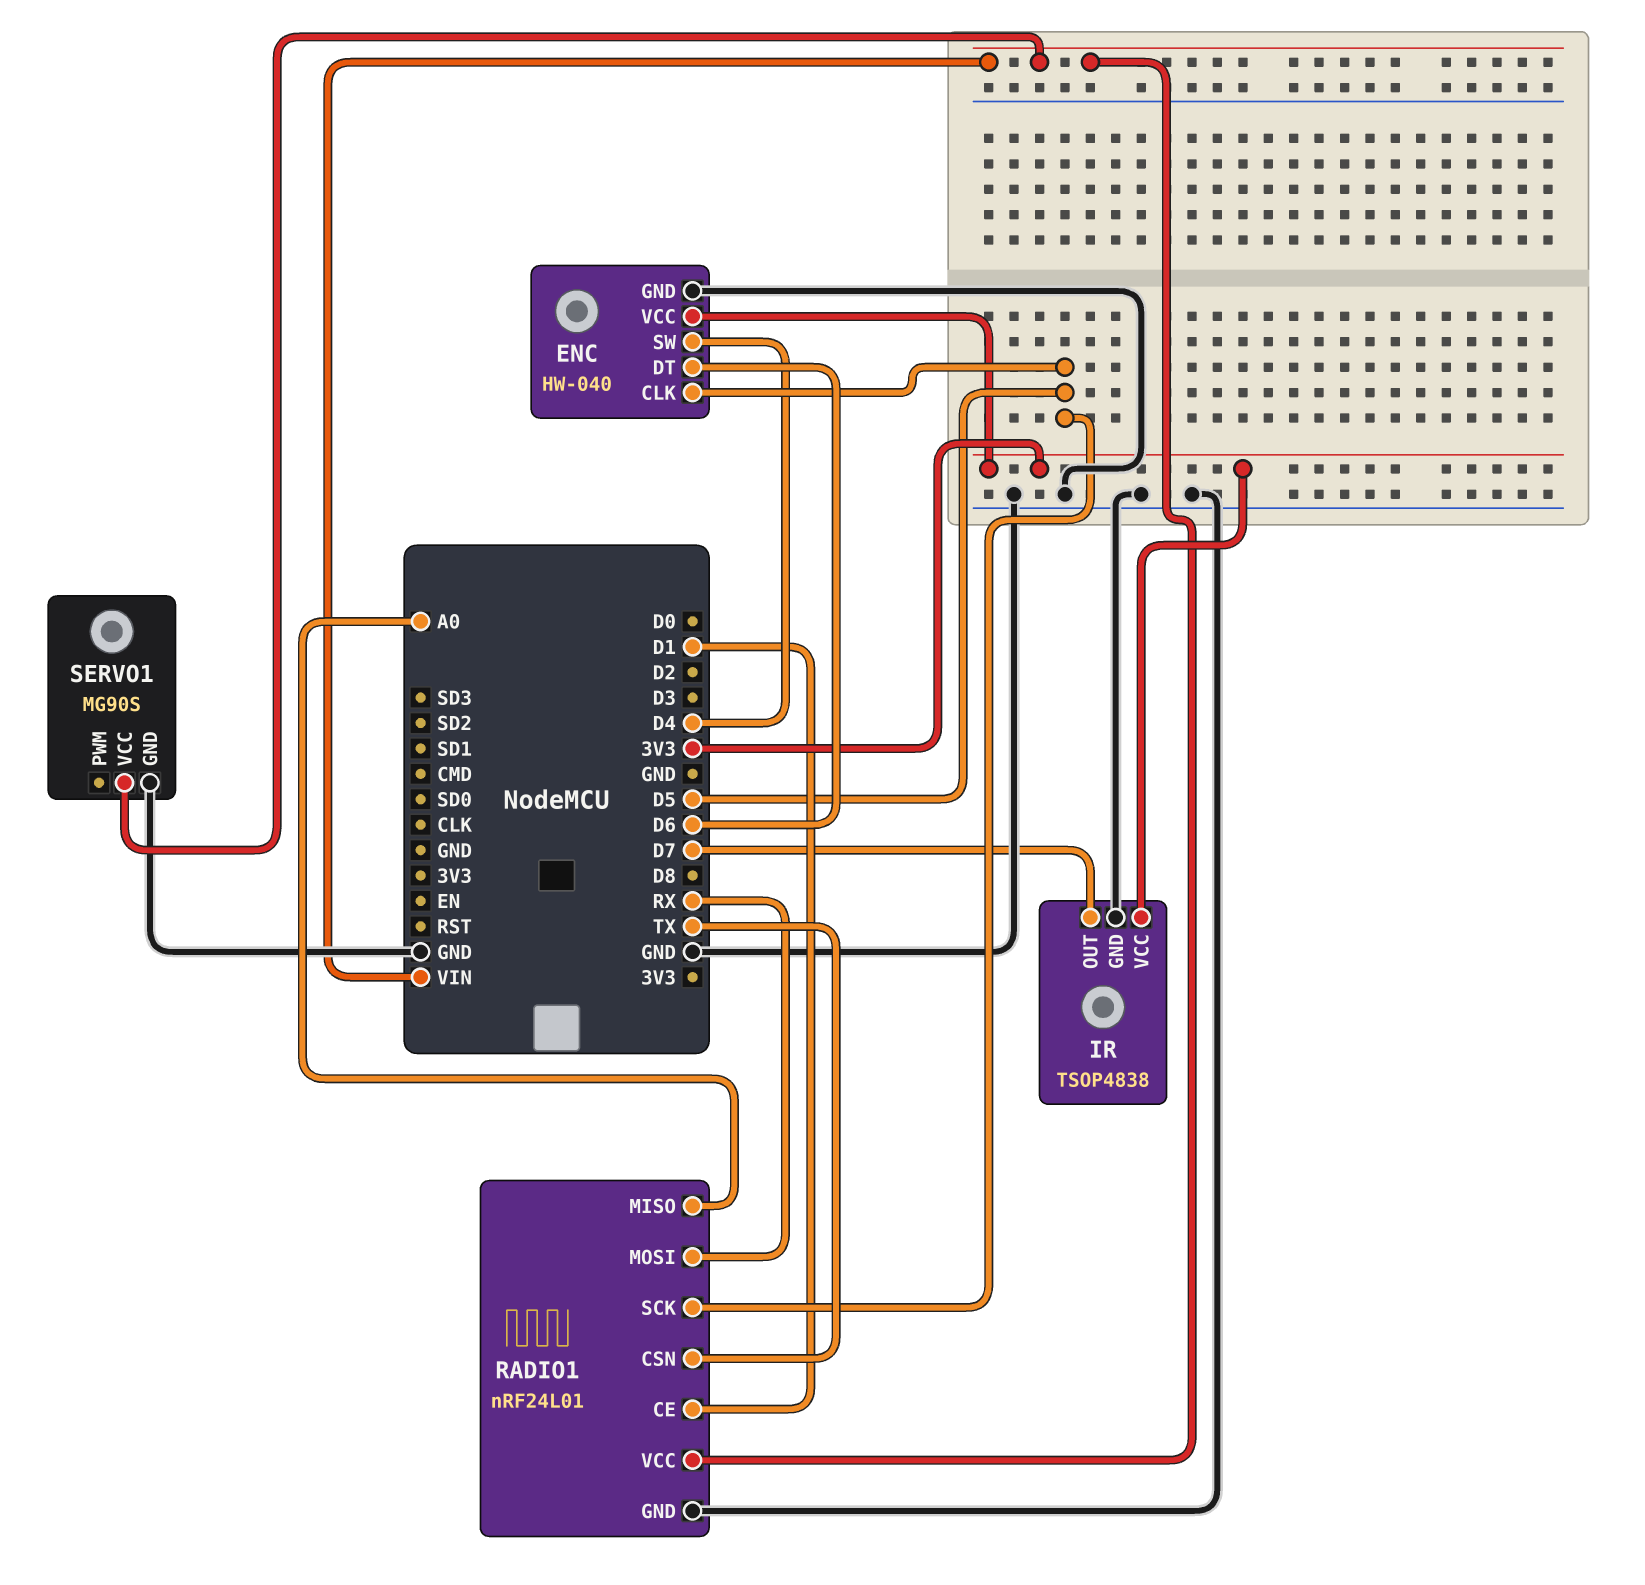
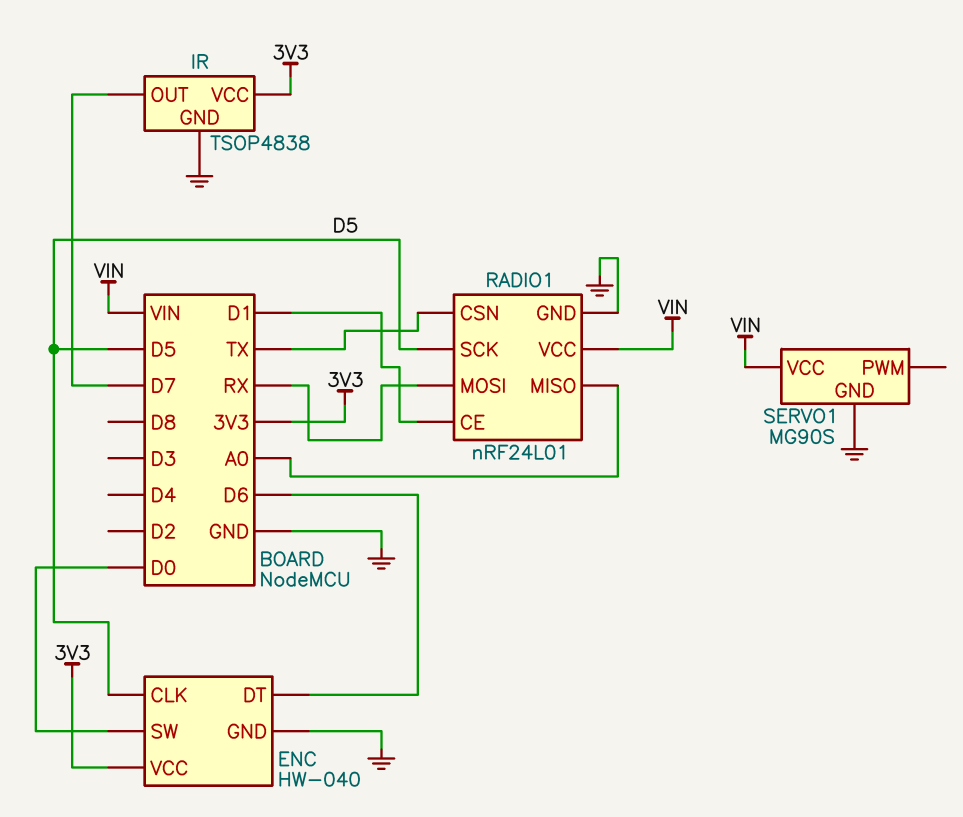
ENC pin SW: D4 -> D0

